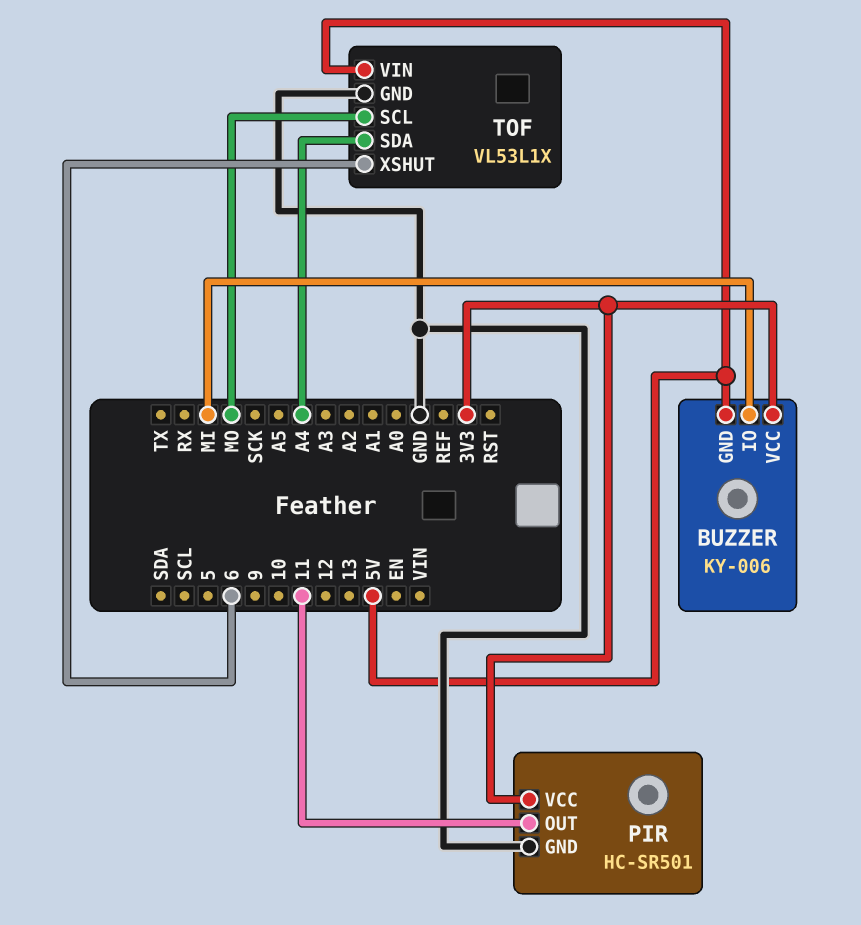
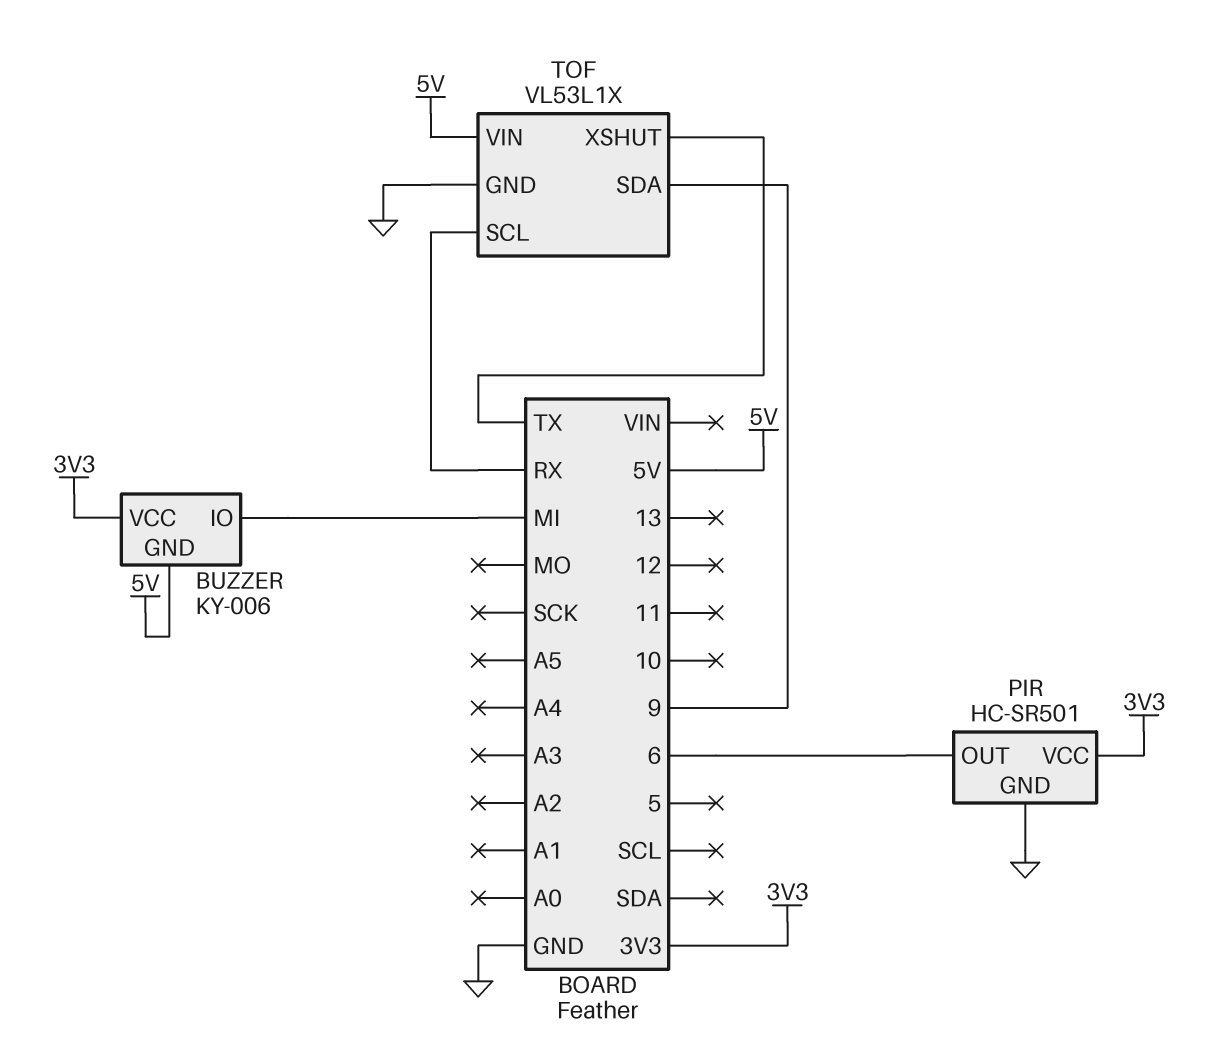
PIR pin OUT: 11 -> 6
TOF pin SCL: MO -> RX
TOF pin SDA: A4 -> 9
TOF pin XSHUT: 6 -> TX

